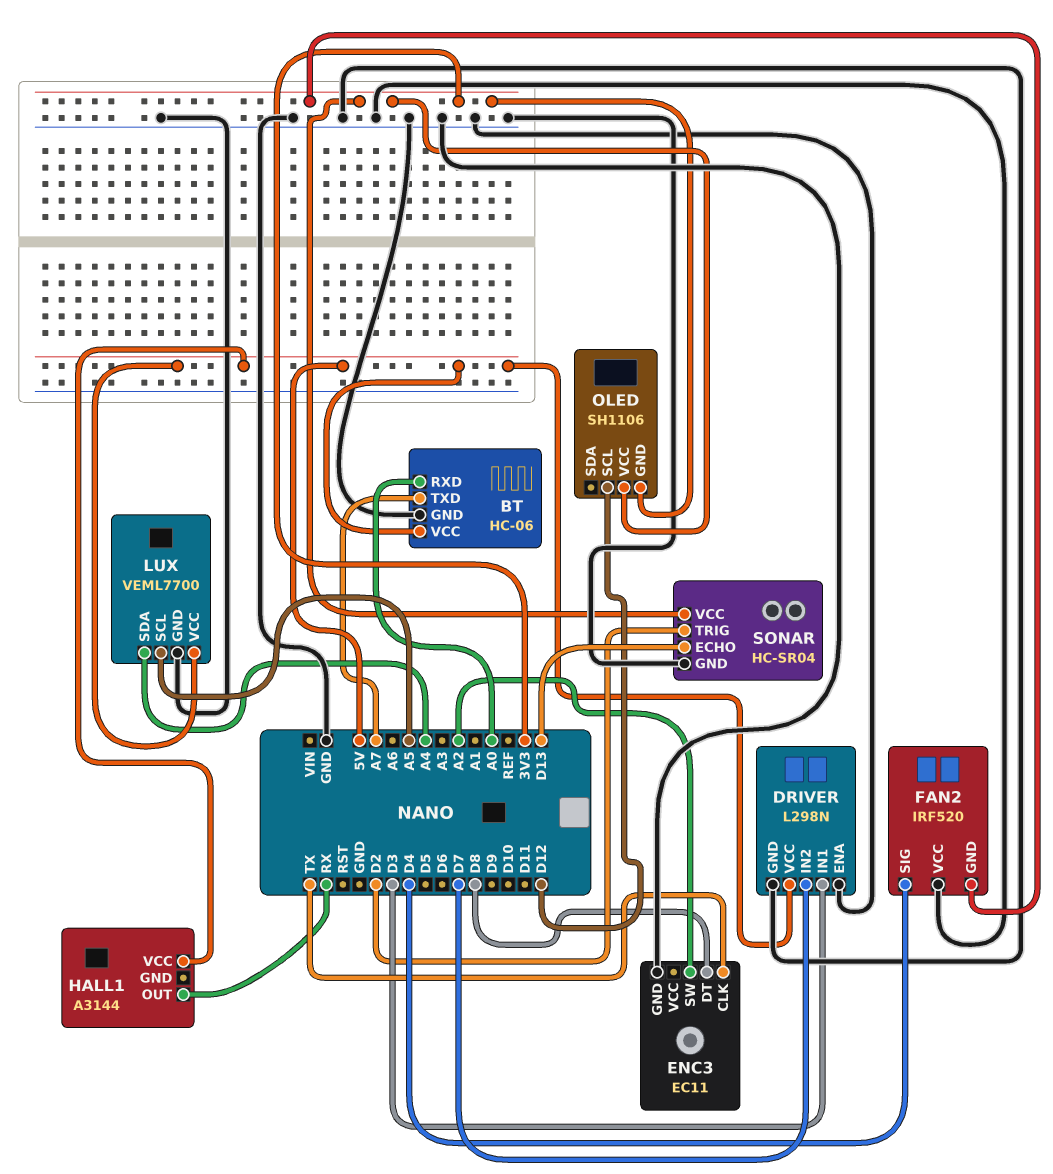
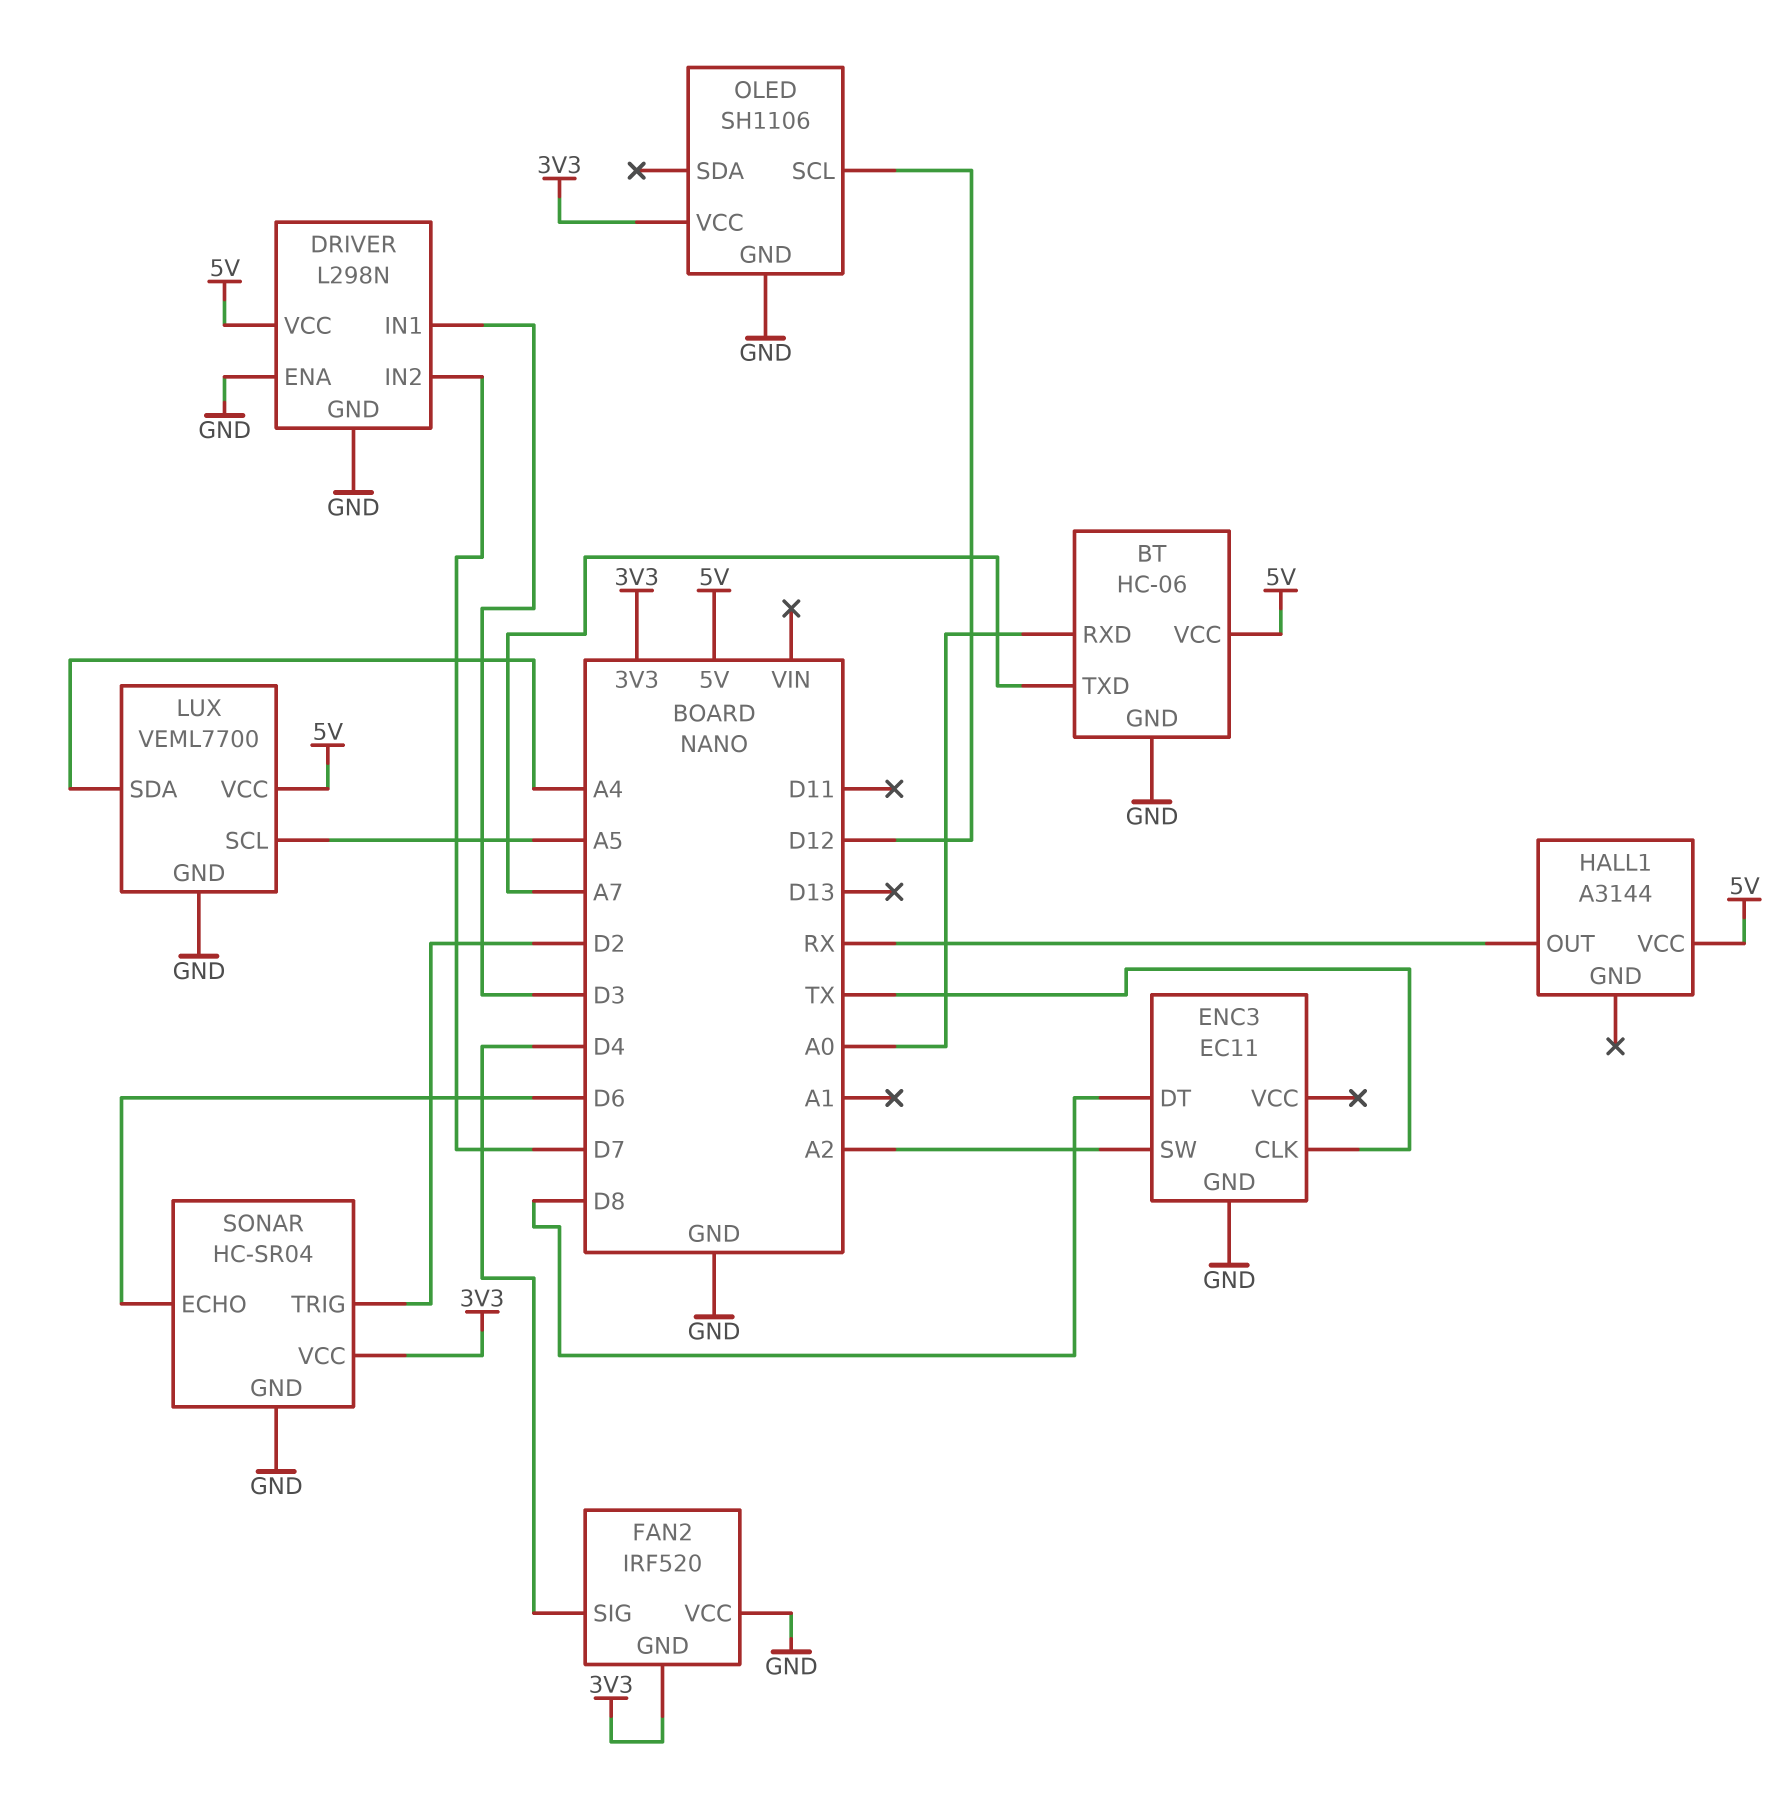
OLED pin GND: 3V3 -> GND
SONAR pin ECHO: D13 -> D6

